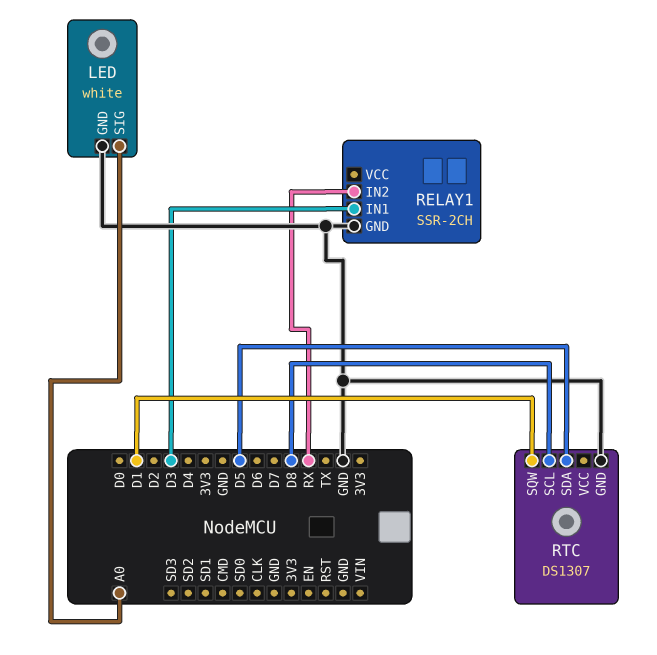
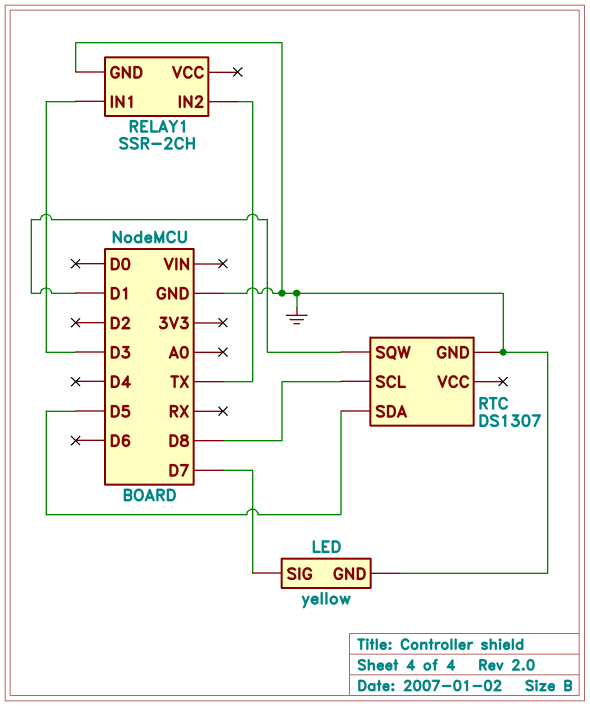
LED: white -> yellow
LED pin SIG: A0 -> D7
RELAY1 pin IN2: RX -> TX

